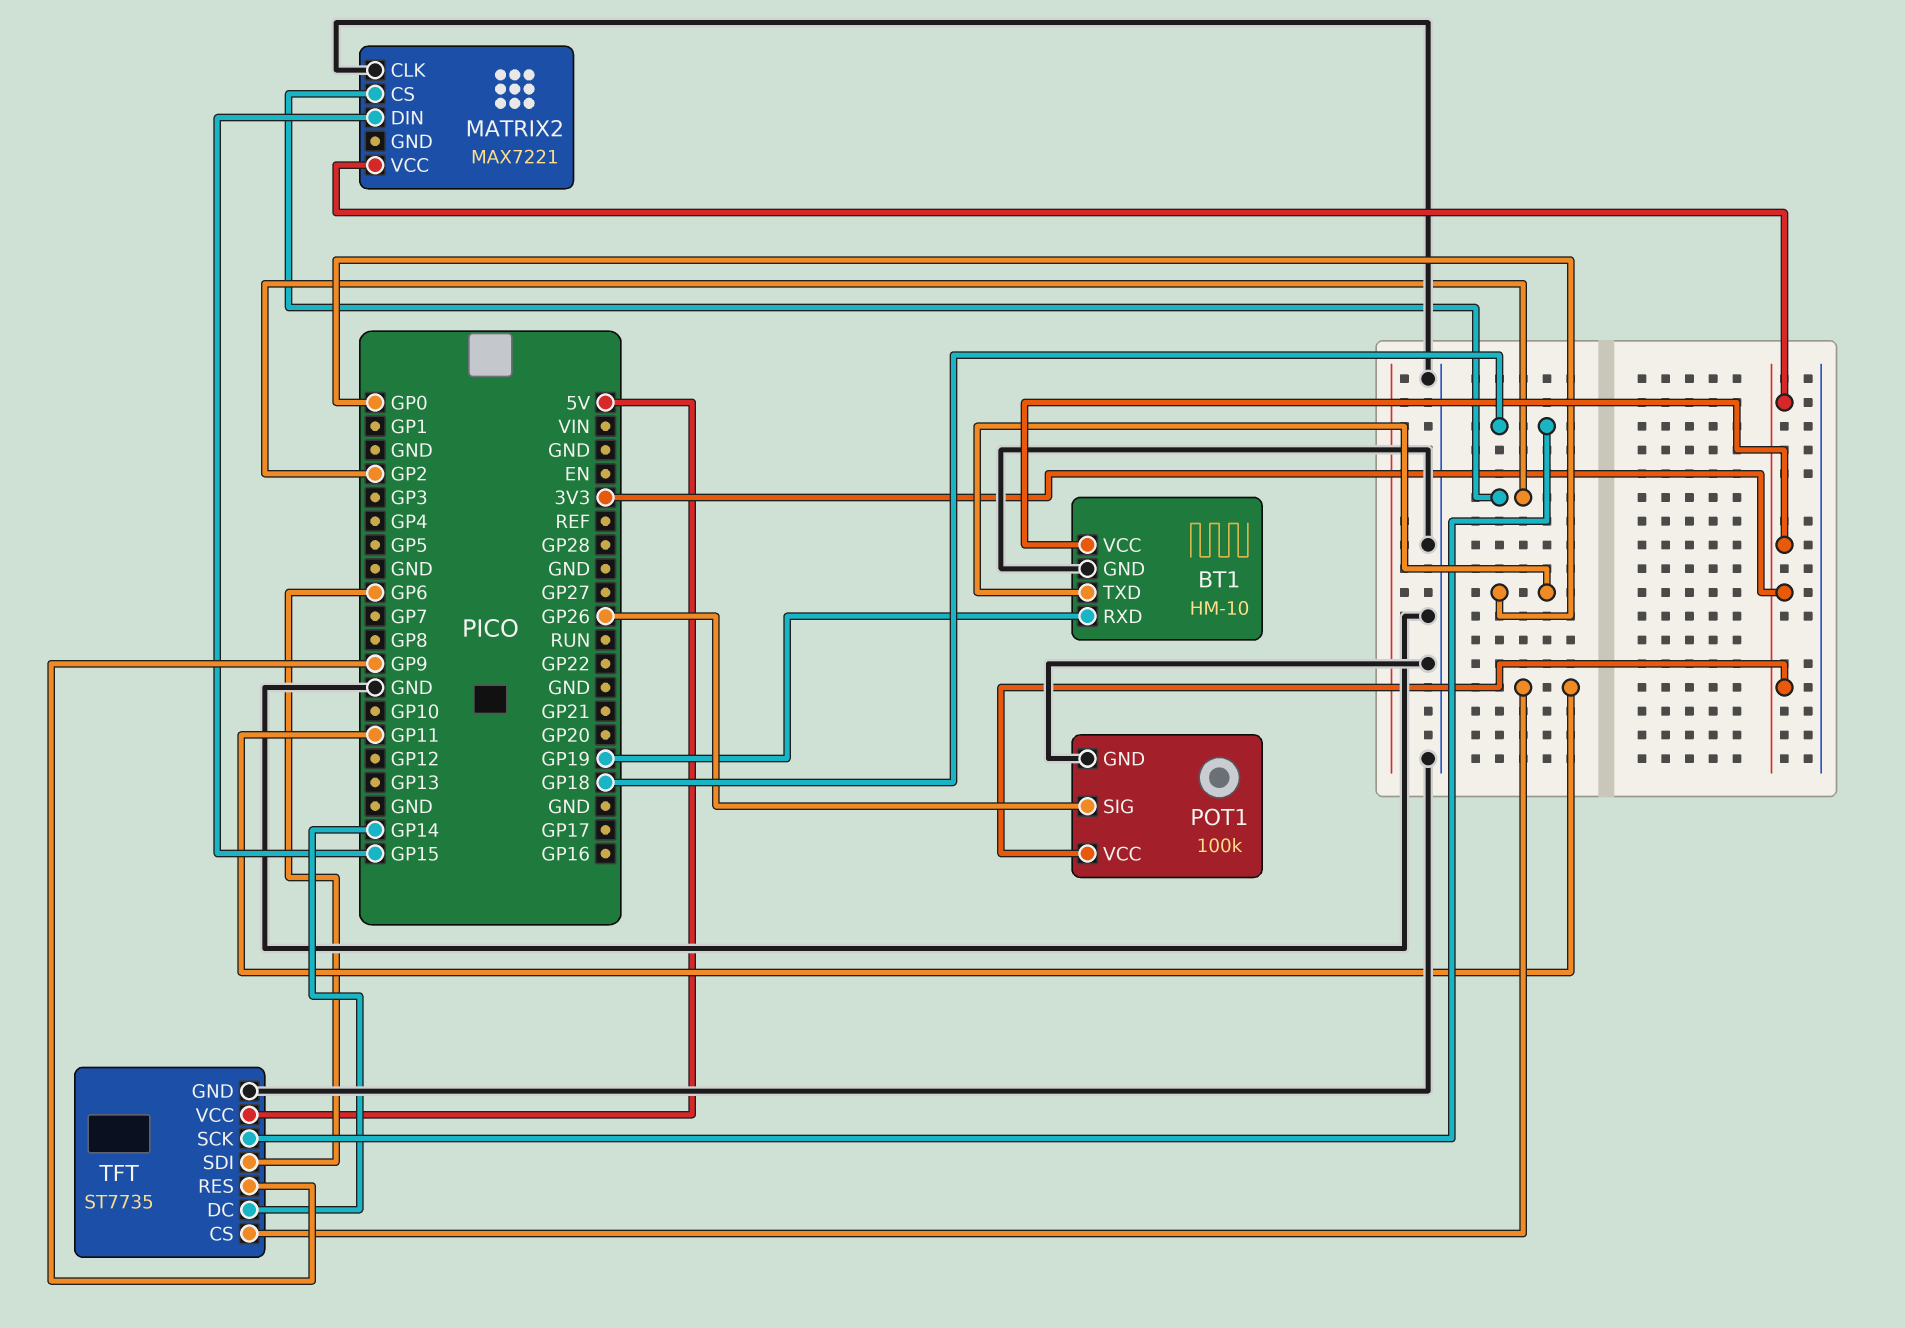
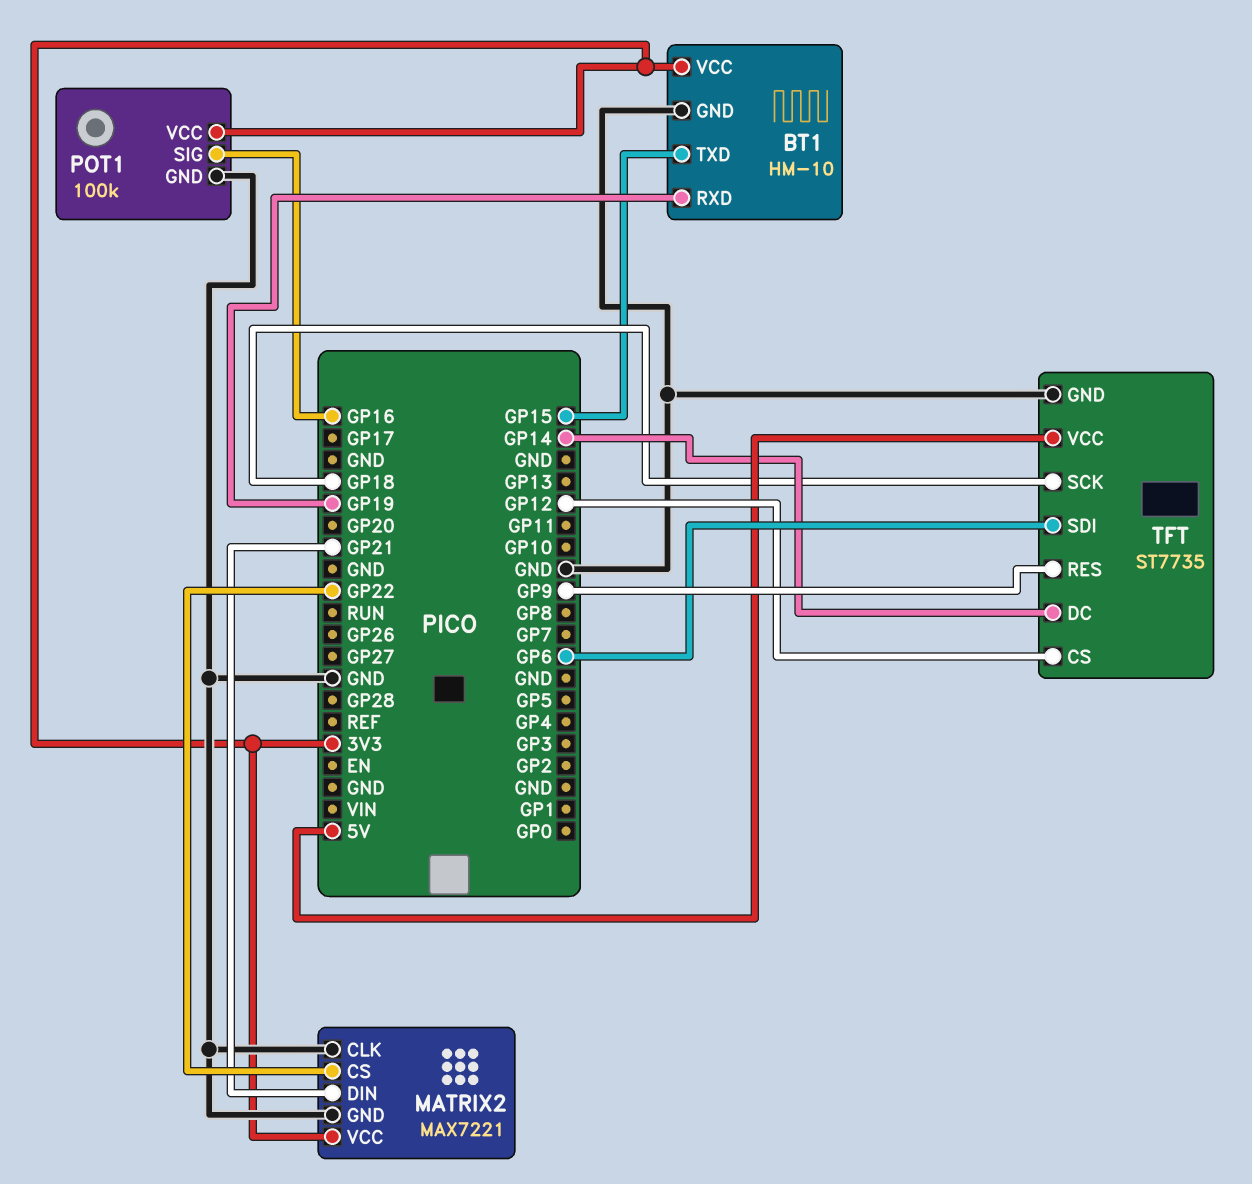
BT1 pin TXD: GP0 -> GP15
MATRIX2 pin CS: GP2 -> GP22
MATRIX2 pin DIN: GP15 -> GP21
MATRIX2 pin GND: none -> GND
POT1 pin SIG: GP26 -> GP16
TFT pin CS: GP11 -> GP12

